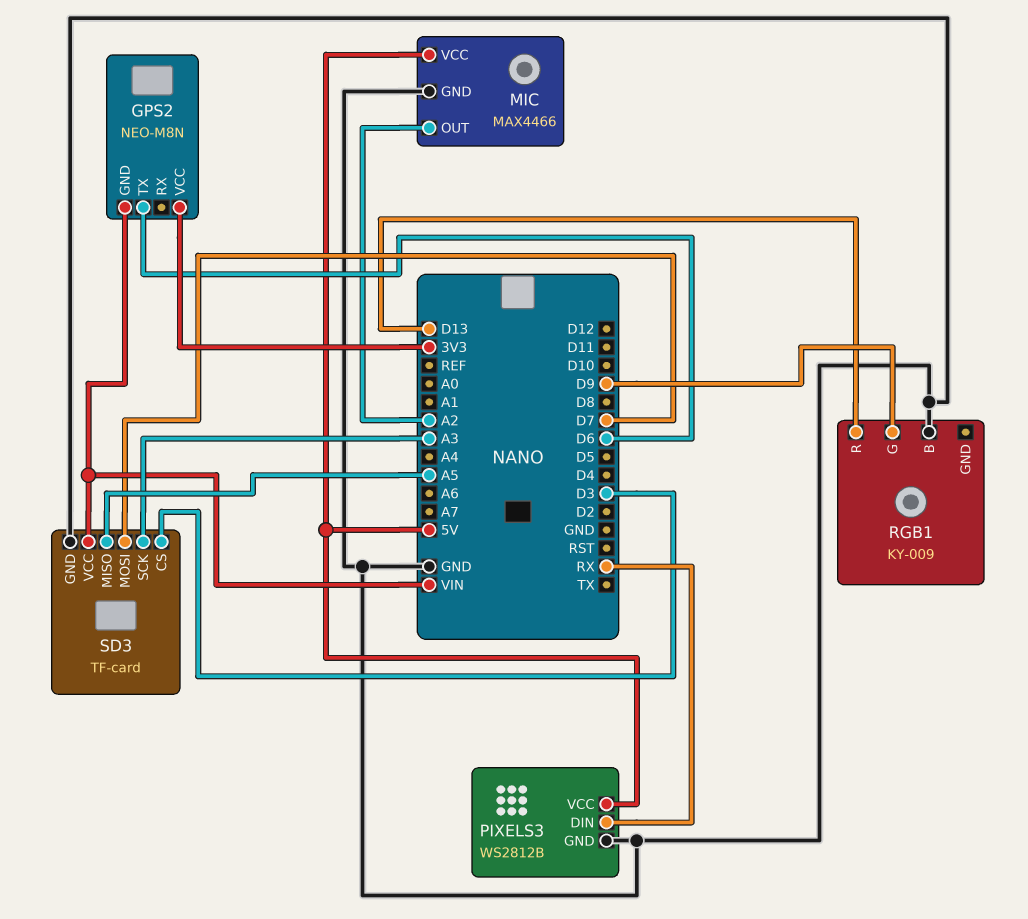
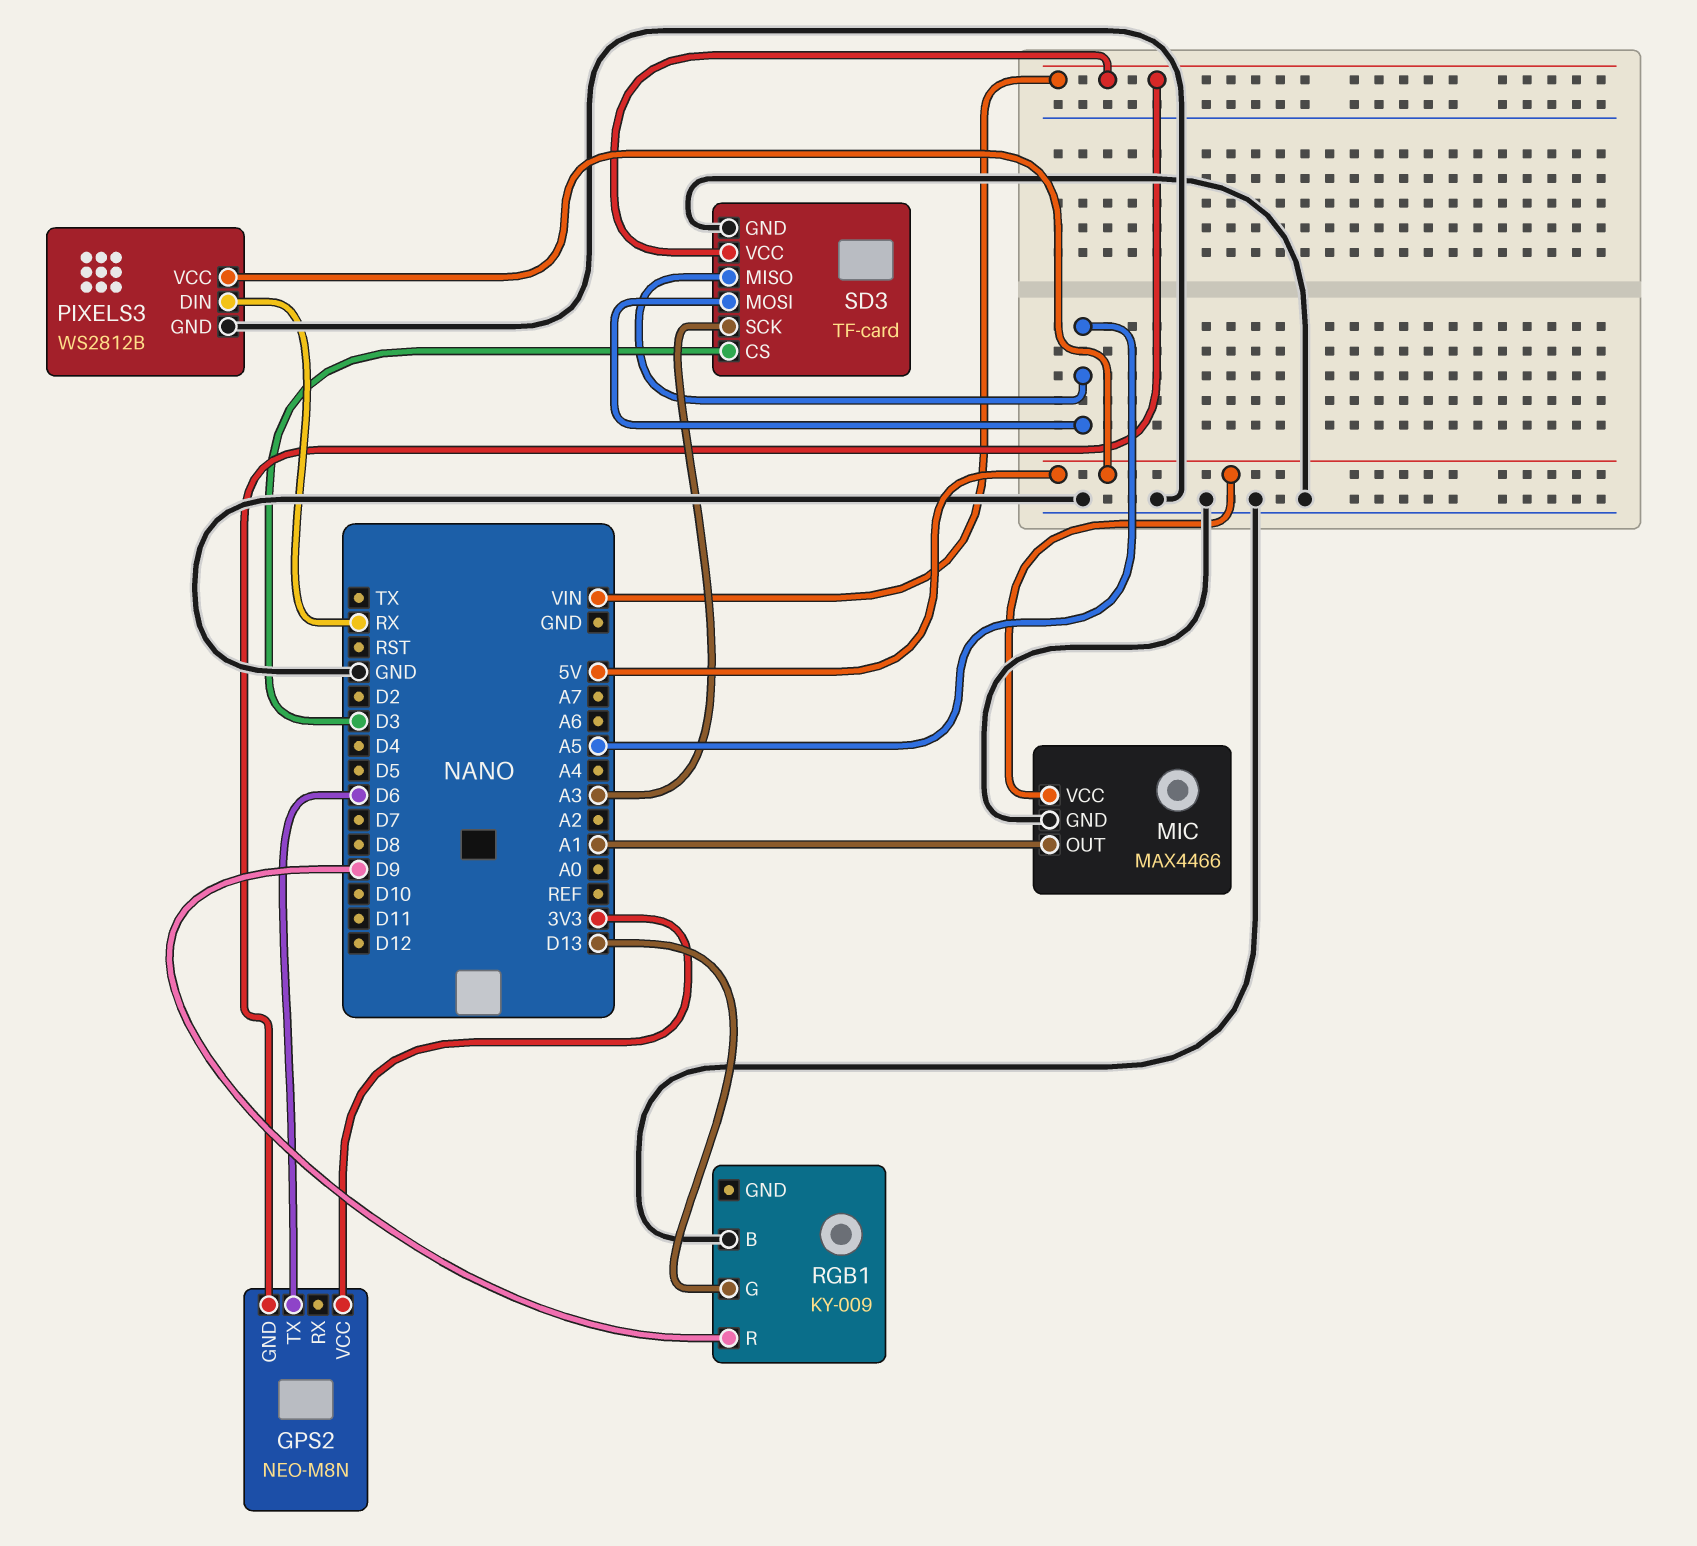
MIC pin OUT: A2 -> A1
RGB1 pin G: D9 -> D13
RGB1 pin R: D13 -> D9
SD3 pin MOSI: D7 -> A5

